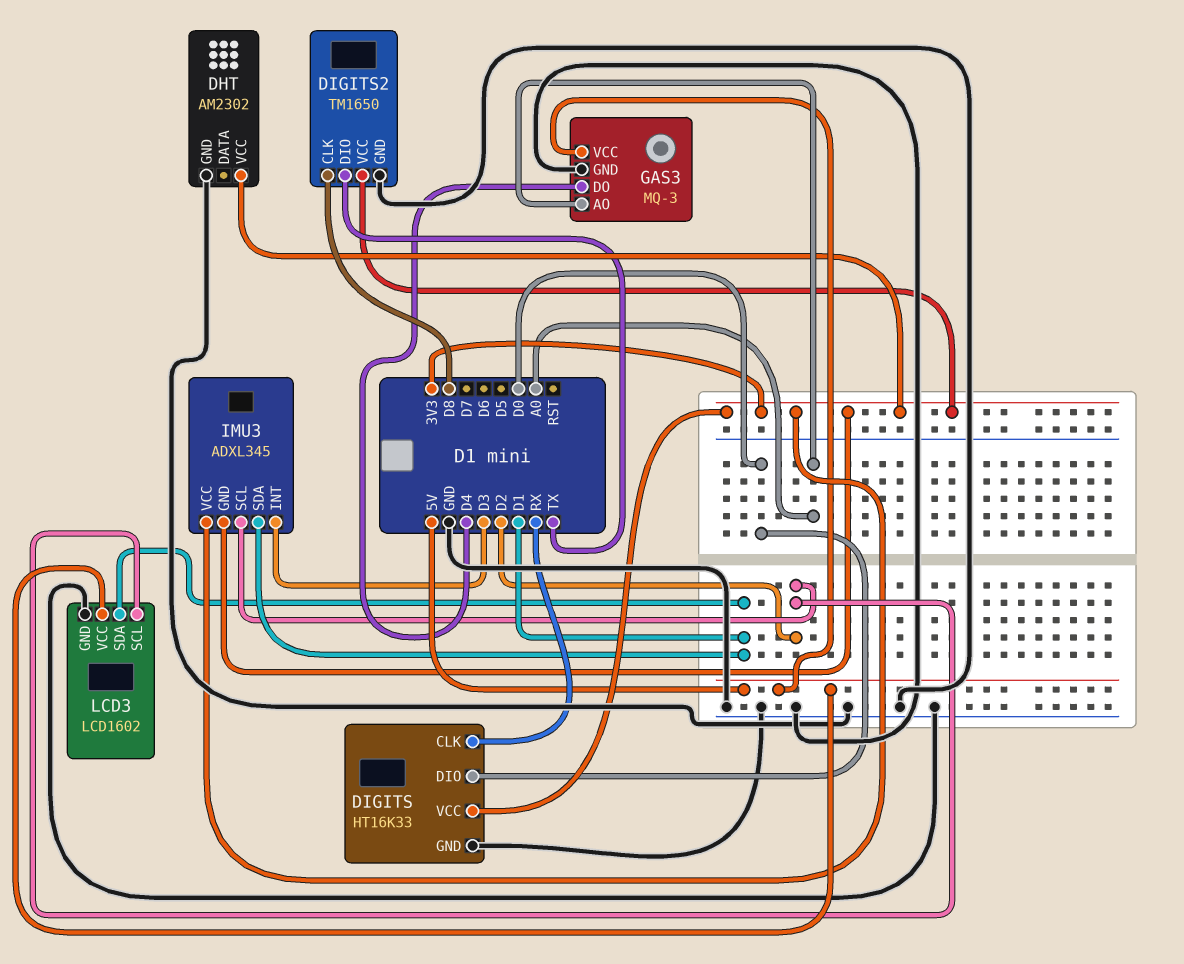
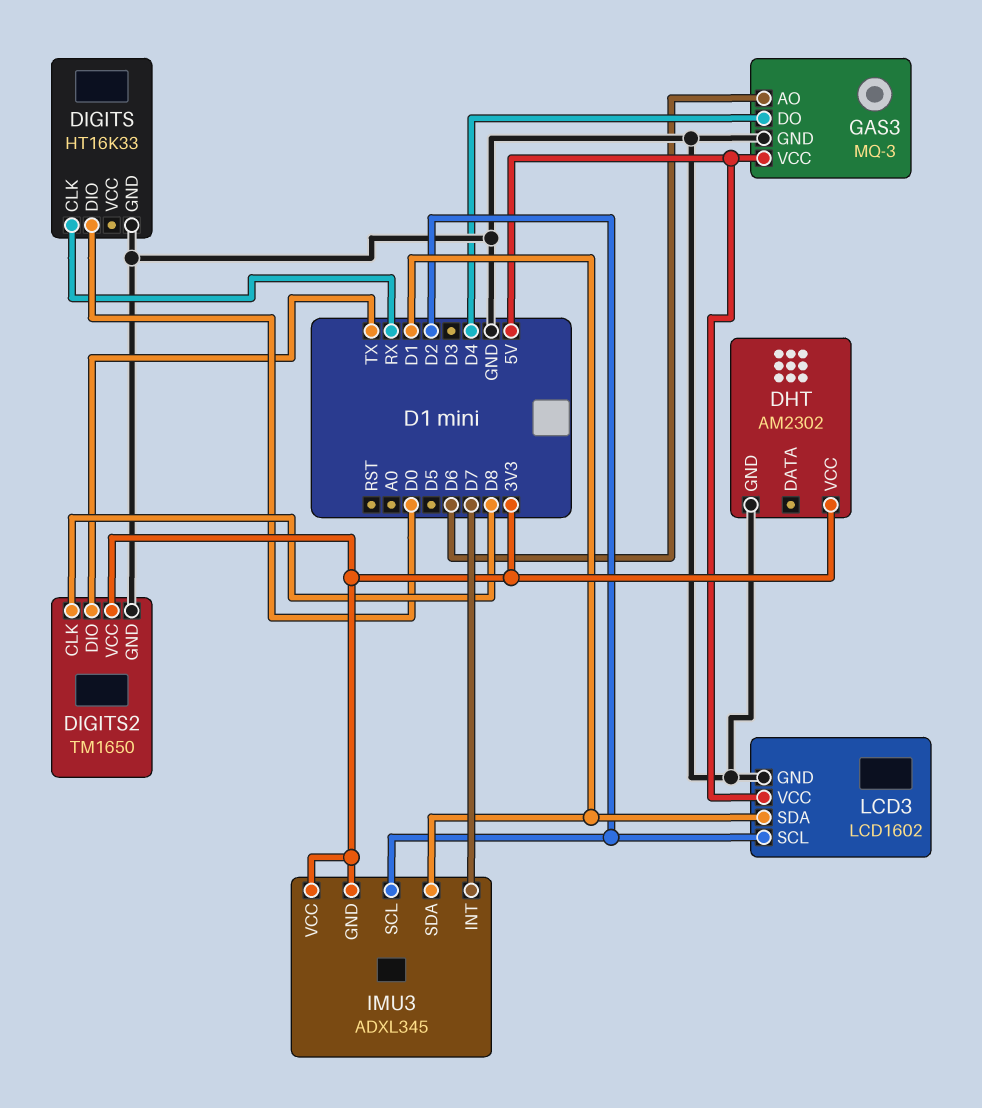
DIGITS pin VCC: 3V3 -> none
GAS3 pin AO: A0 -> D6
IMU3 pin INT: D3 -> D7

